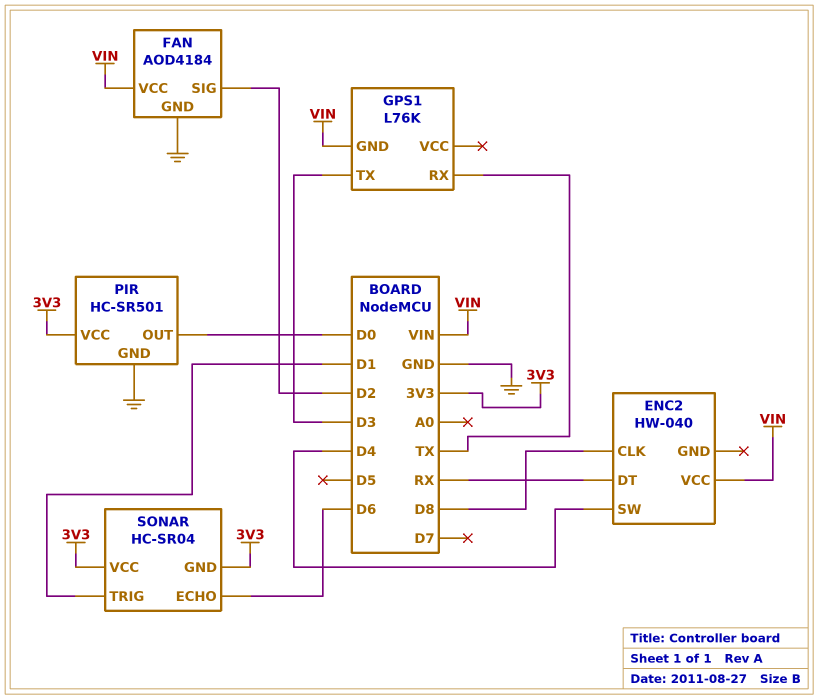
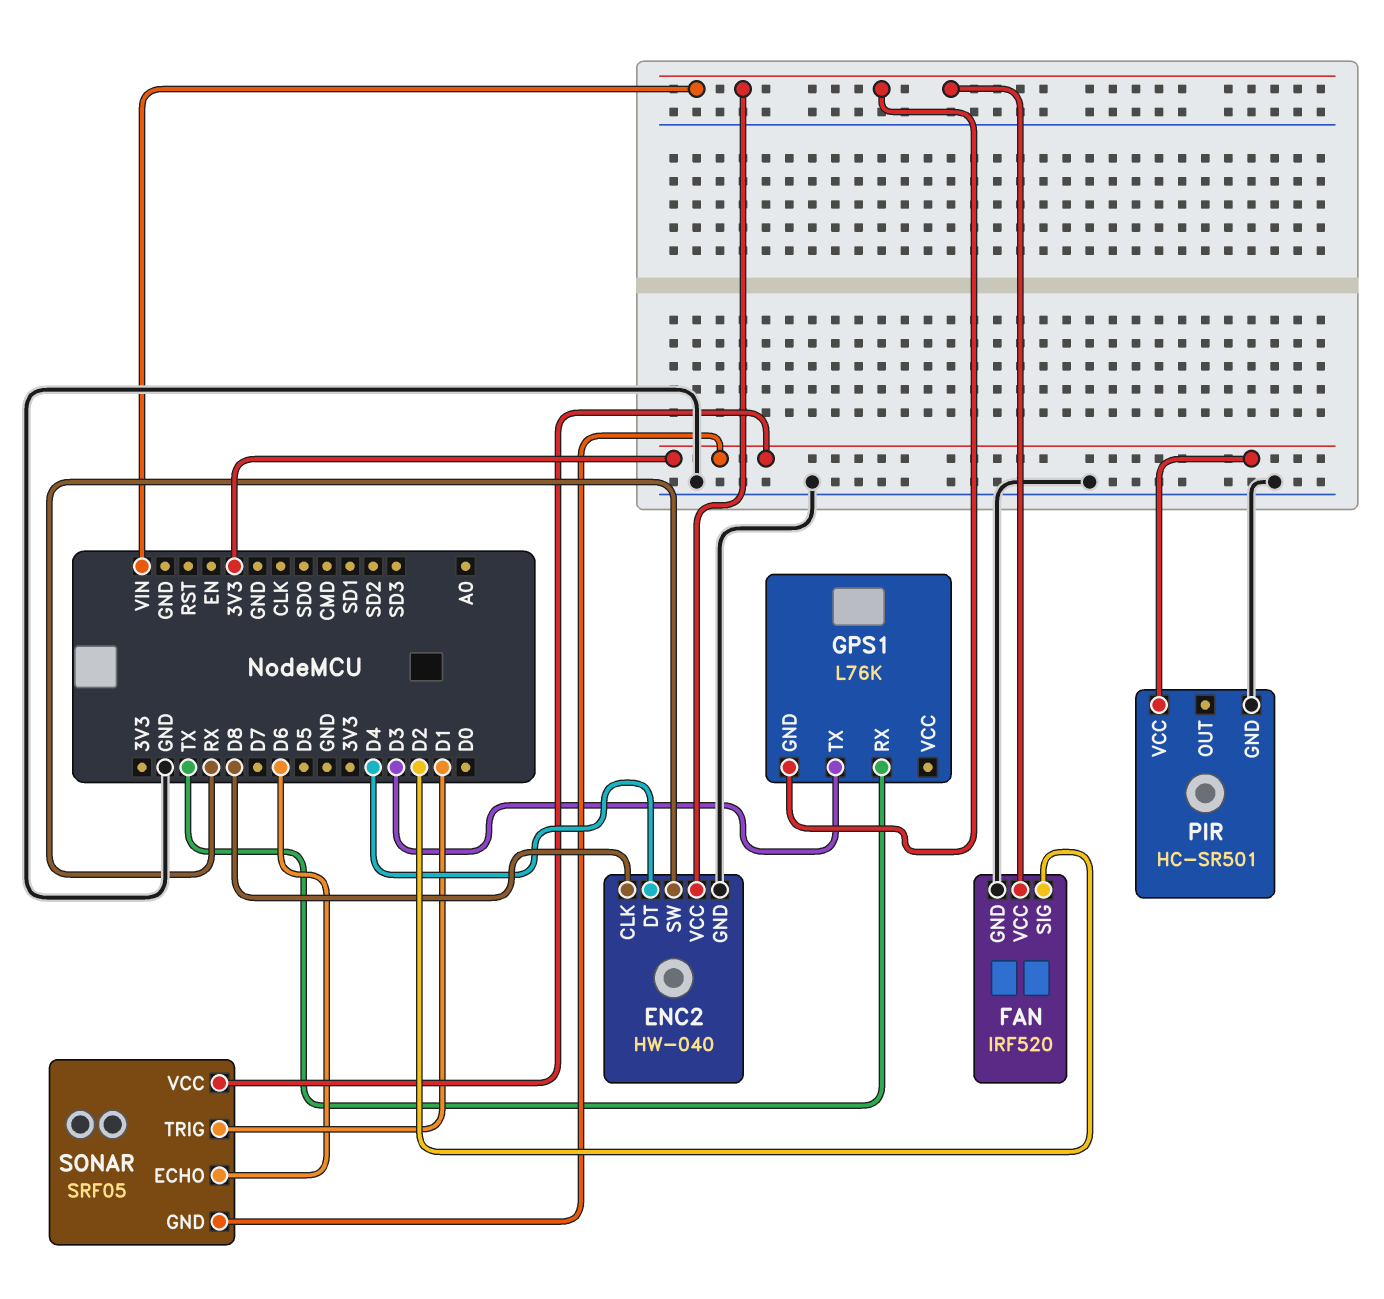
ENC2 pin DT: RX -> D4
ENC2 pin GND: none -> GND
ENC2 pin SW: D4 -> RX
FAN: AOD4184 -> IRF520
PIR pin OUT: D0 -> none
SONAR: HC-SR04 -> SRF05

